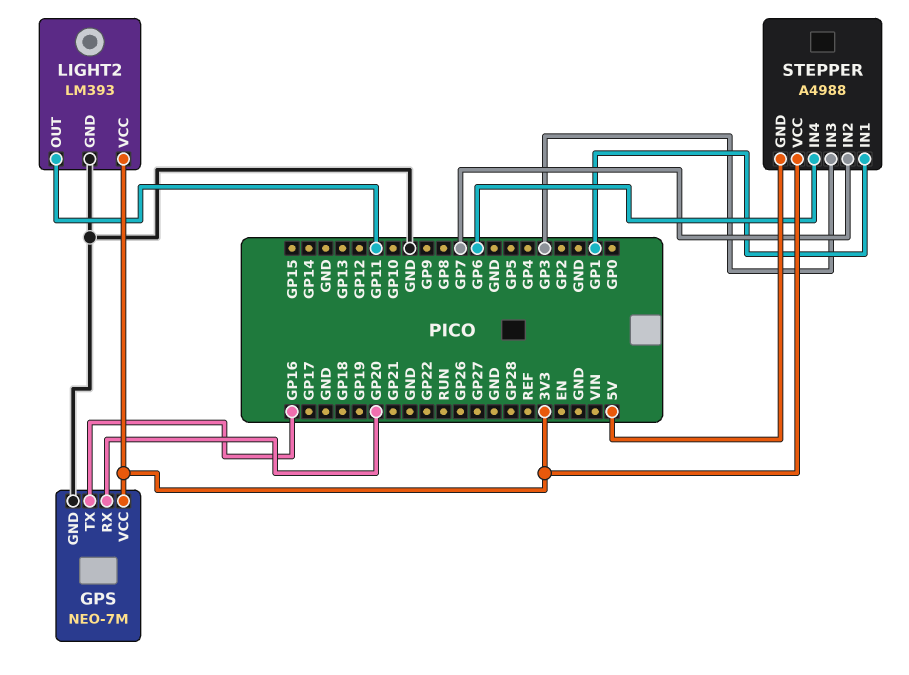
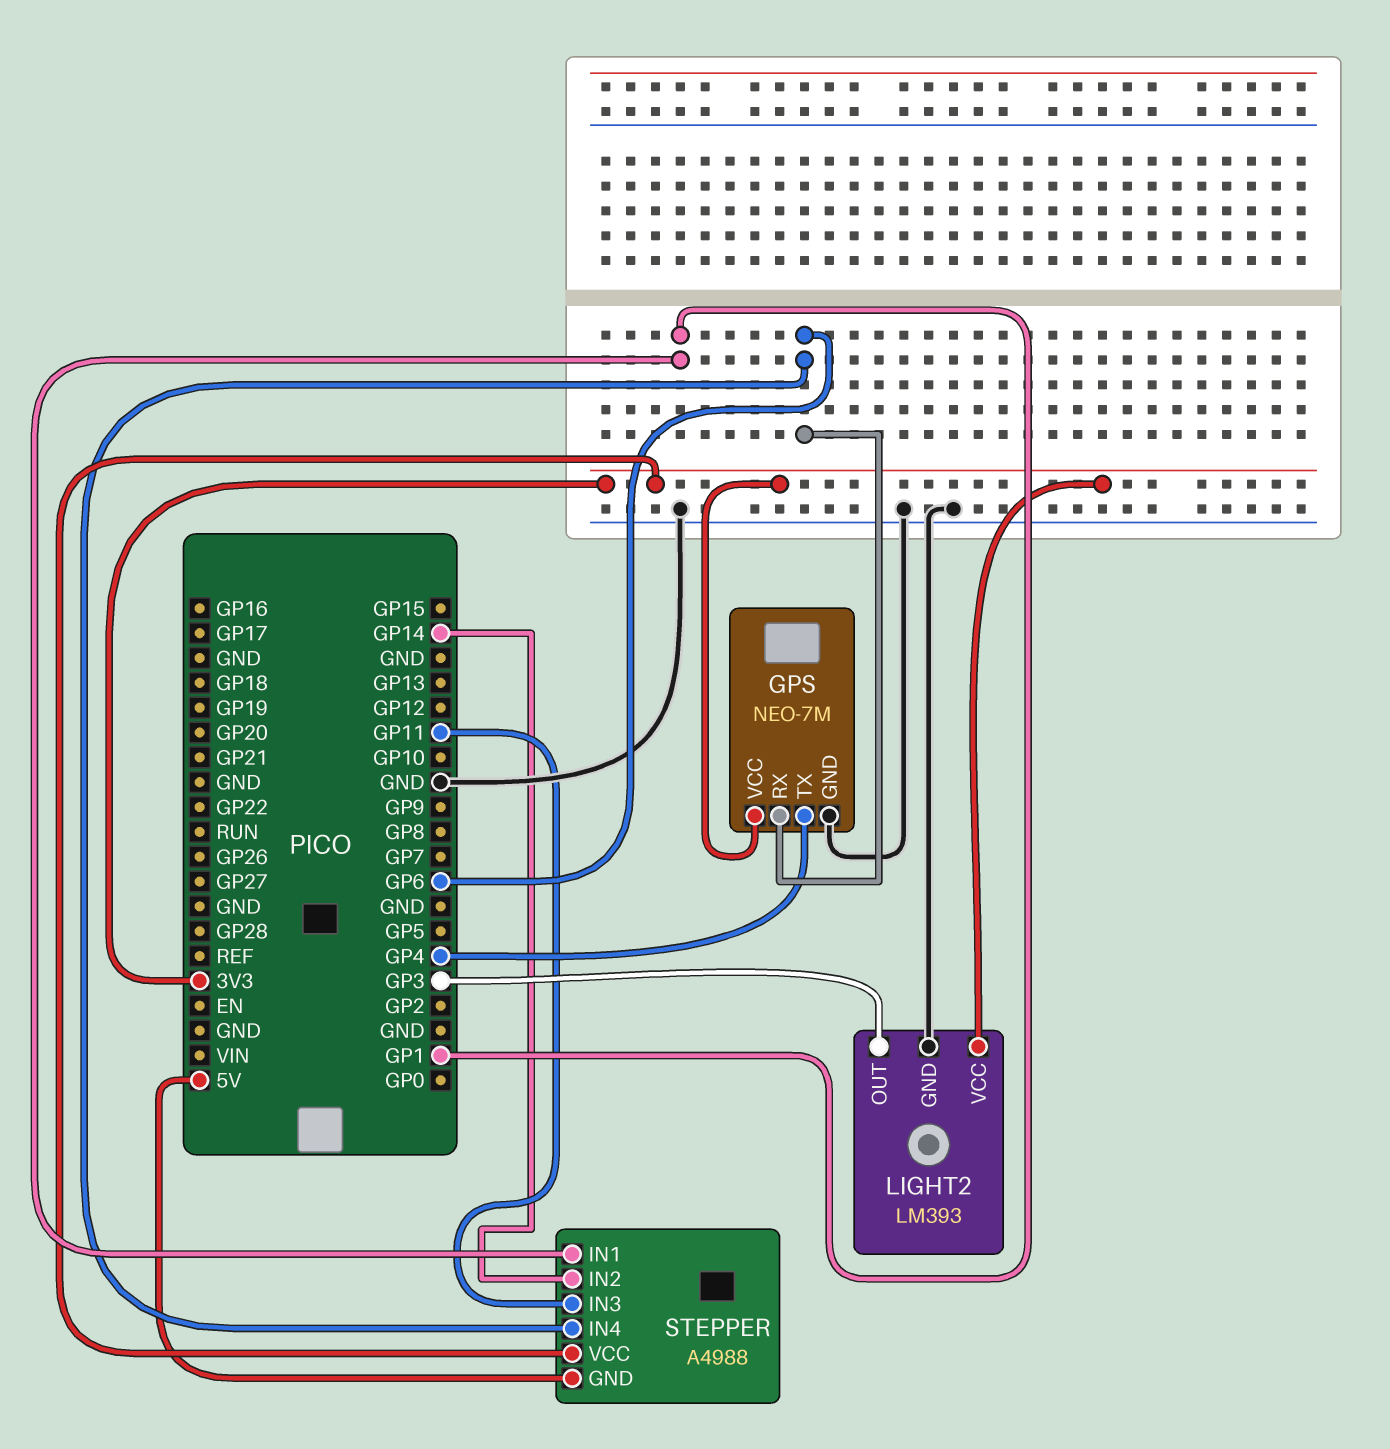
GPS pin RX: GP20 -> GP6
GPS pin TX: GP16 -> GP4
LIGHT2 pin OUT: GP11 -> GP3
STEPPER pin IN2: GP7 -> GP14
STEPPER pin IN3: GP3 -> GP11

